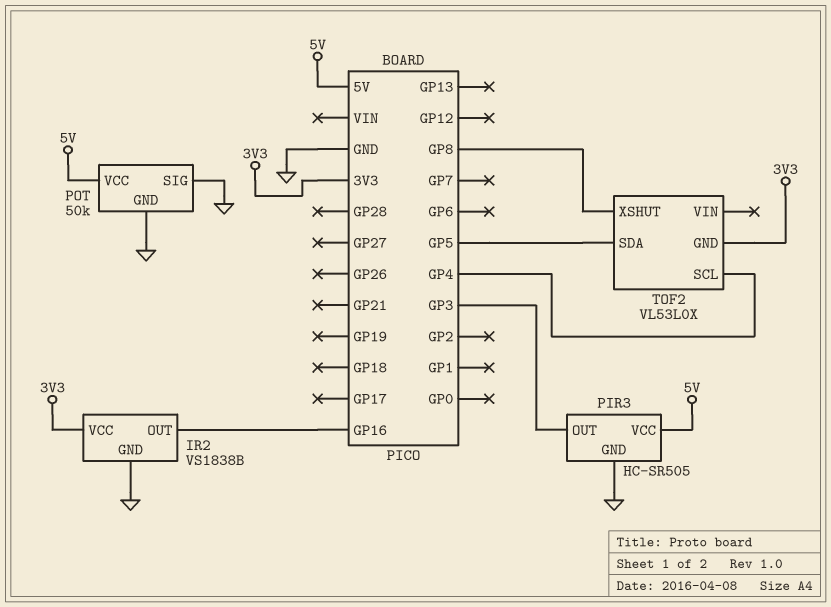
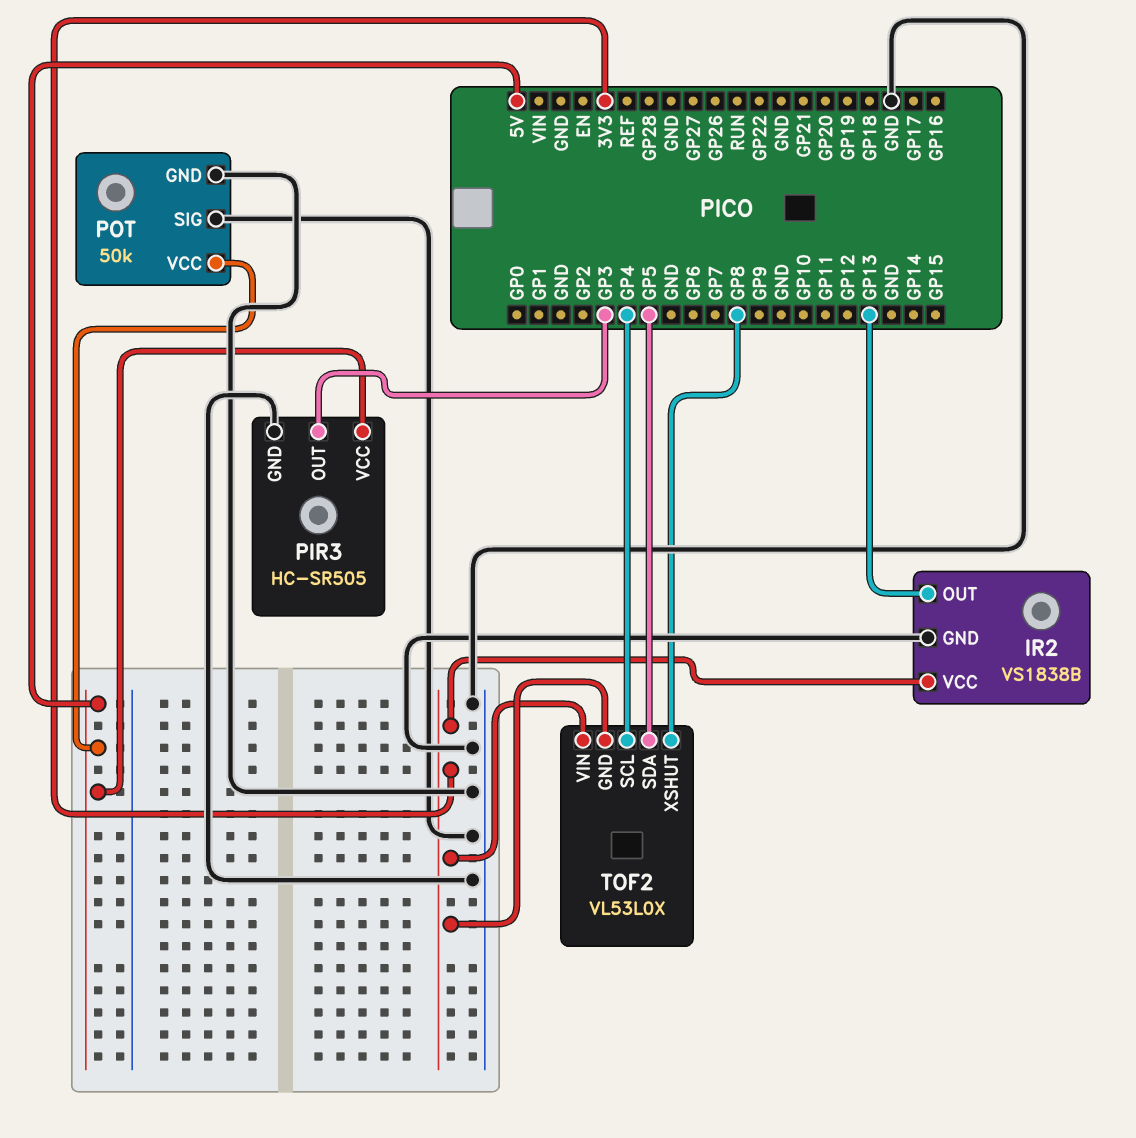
IR2 pin OUT: GP16 -> GP13
TOF2 pin VIN: none -> 3V3

